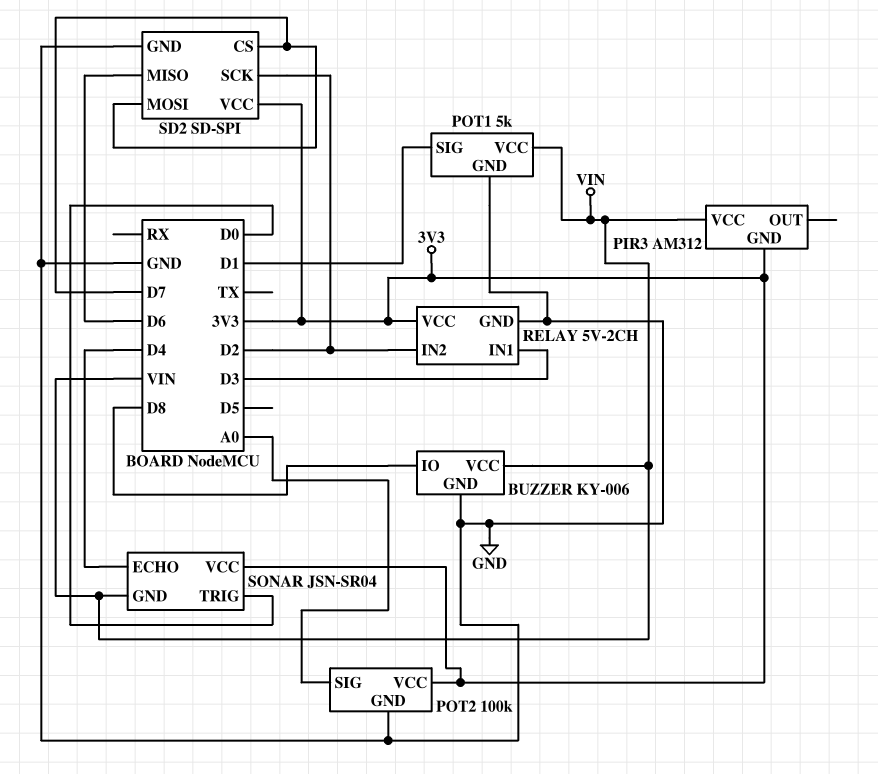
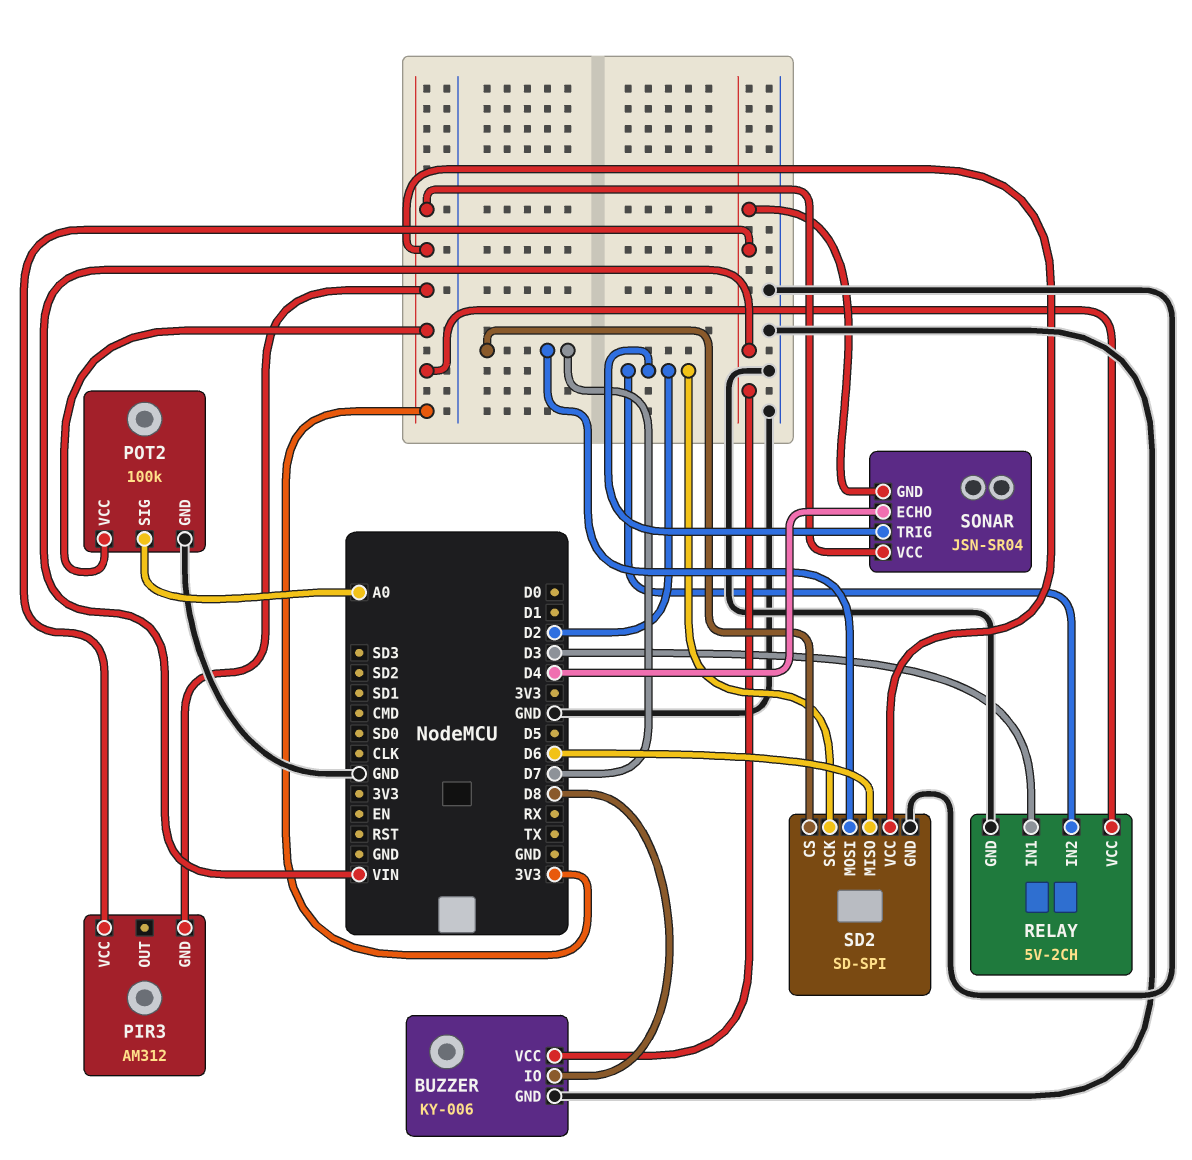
POT1: 5k -> none
POT1 pin GND: GND -> none
POT1 pin SIG: D1 -> none
POT1 pin VCC: VIN -> none
SONAR pin TRIG: D0 -> D2

